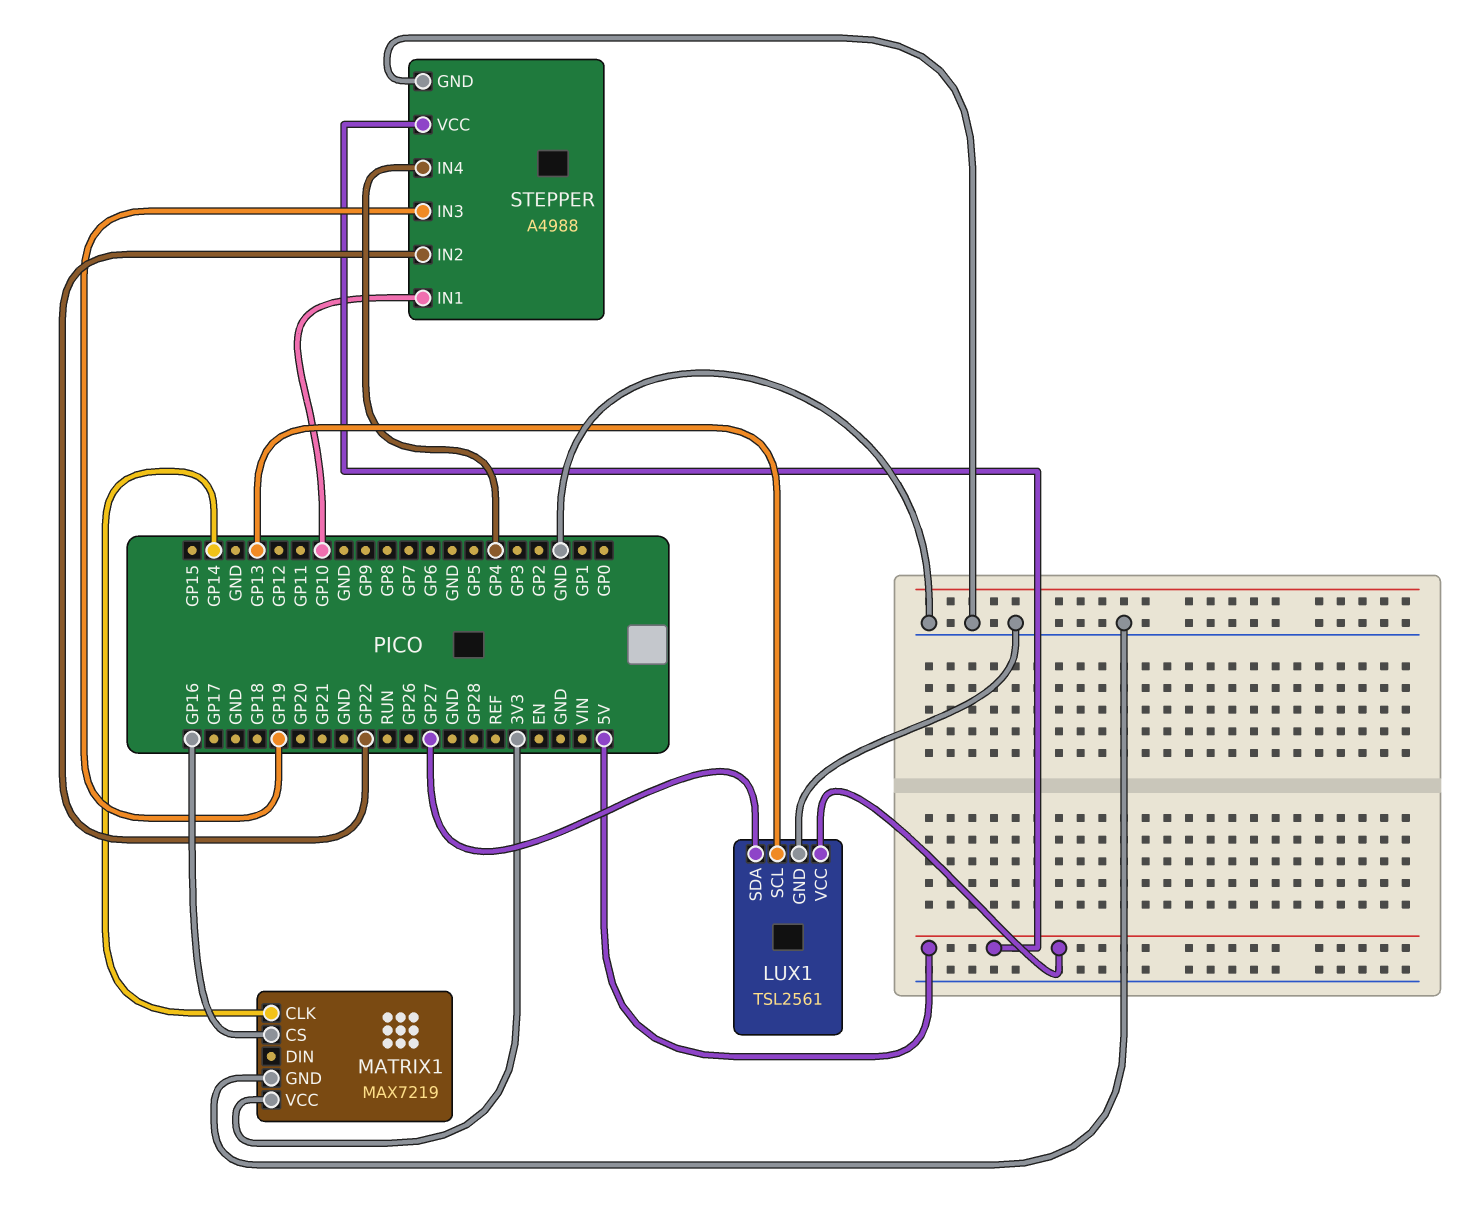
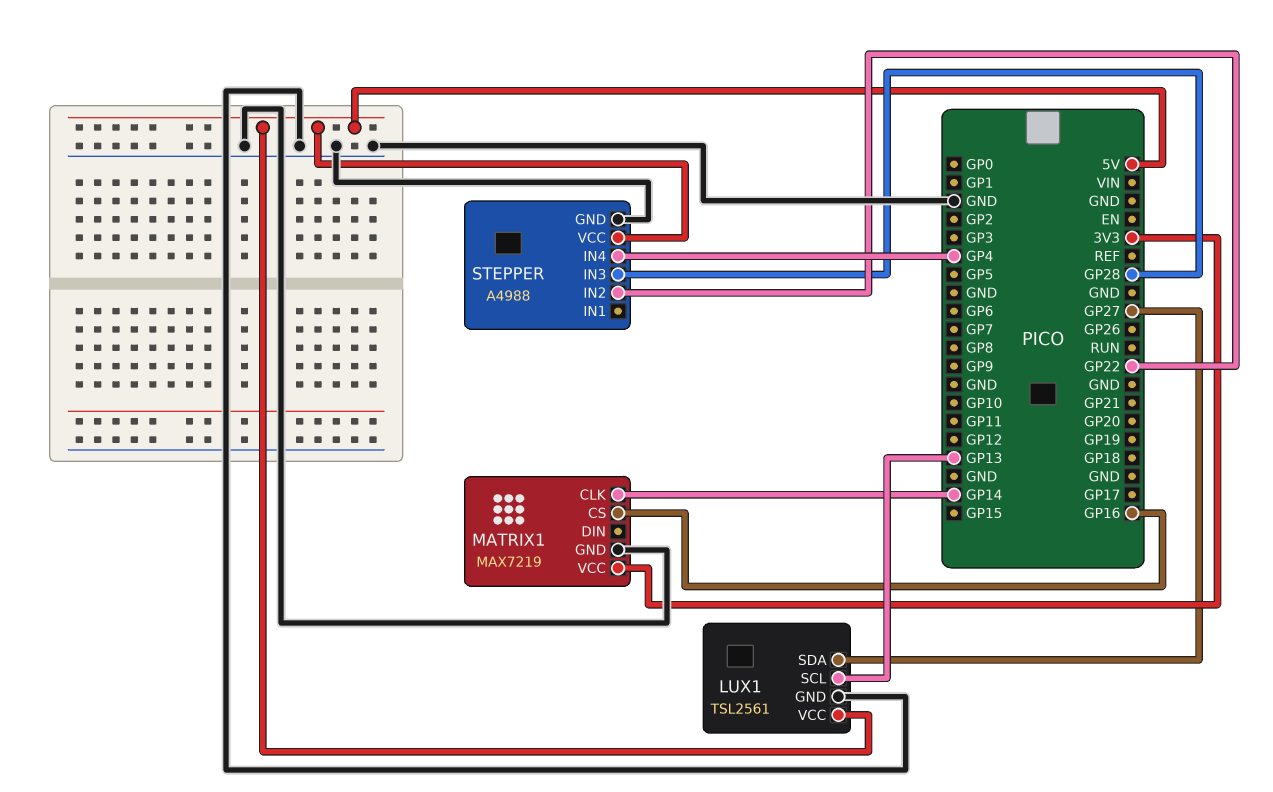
STEPPER pin IN1: GP10 -> none
STEPPER pin IN3: GP19 -> GP28

